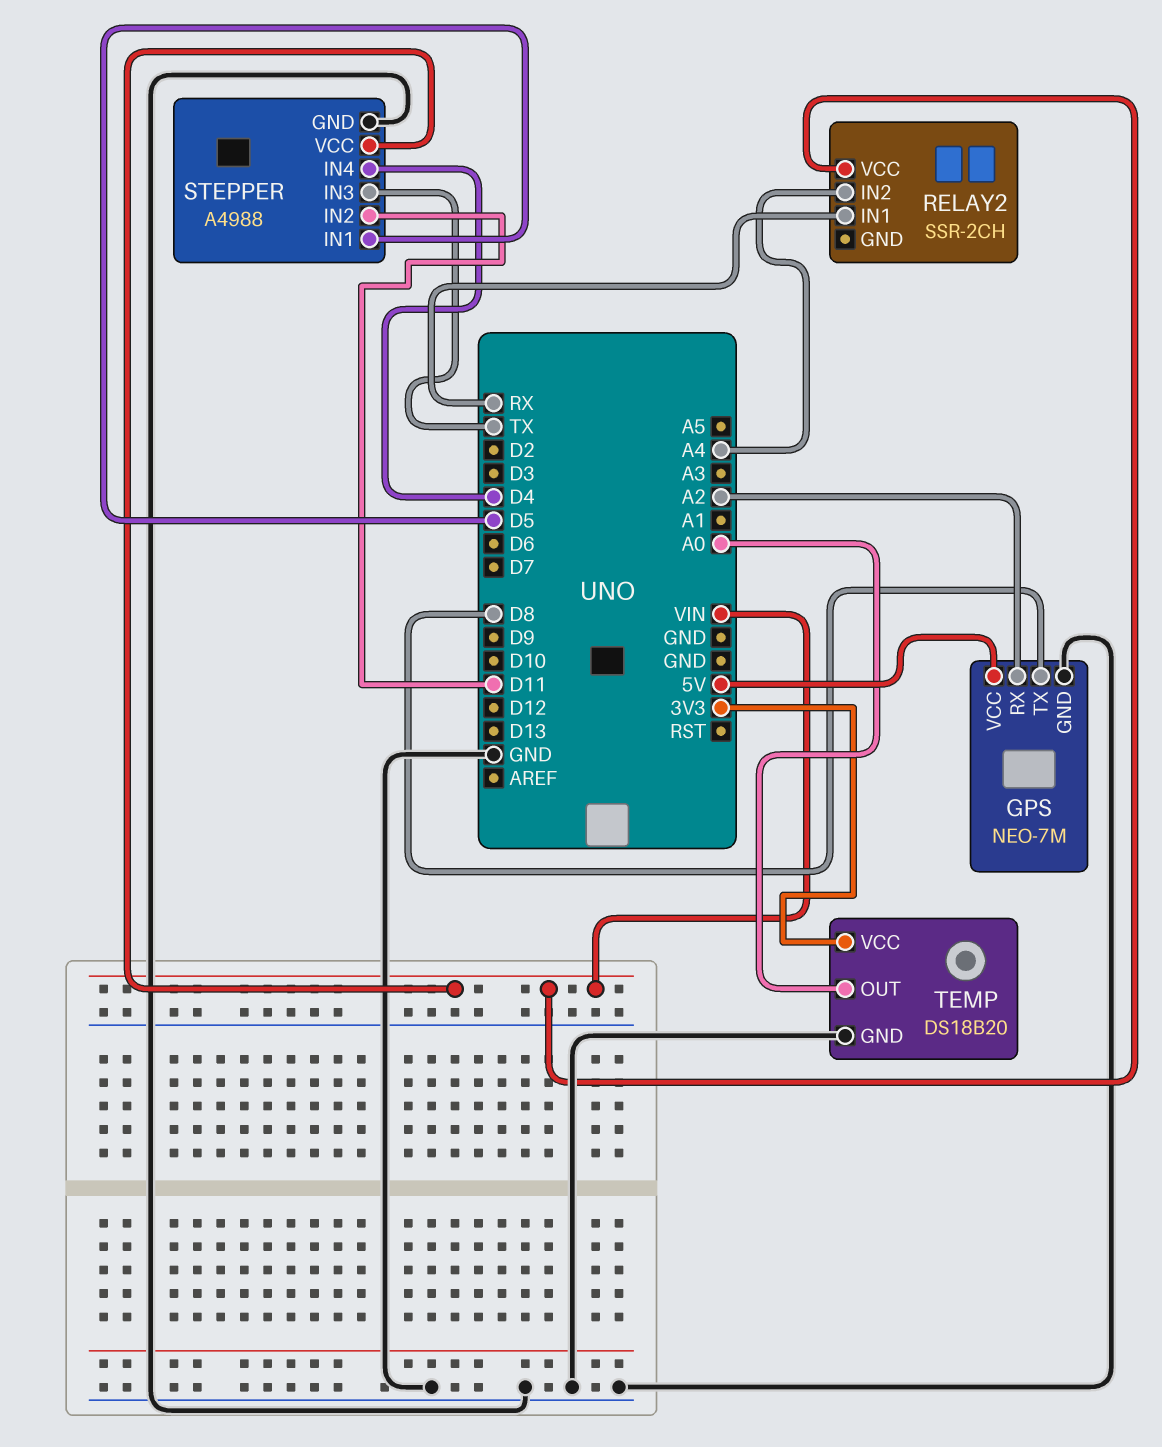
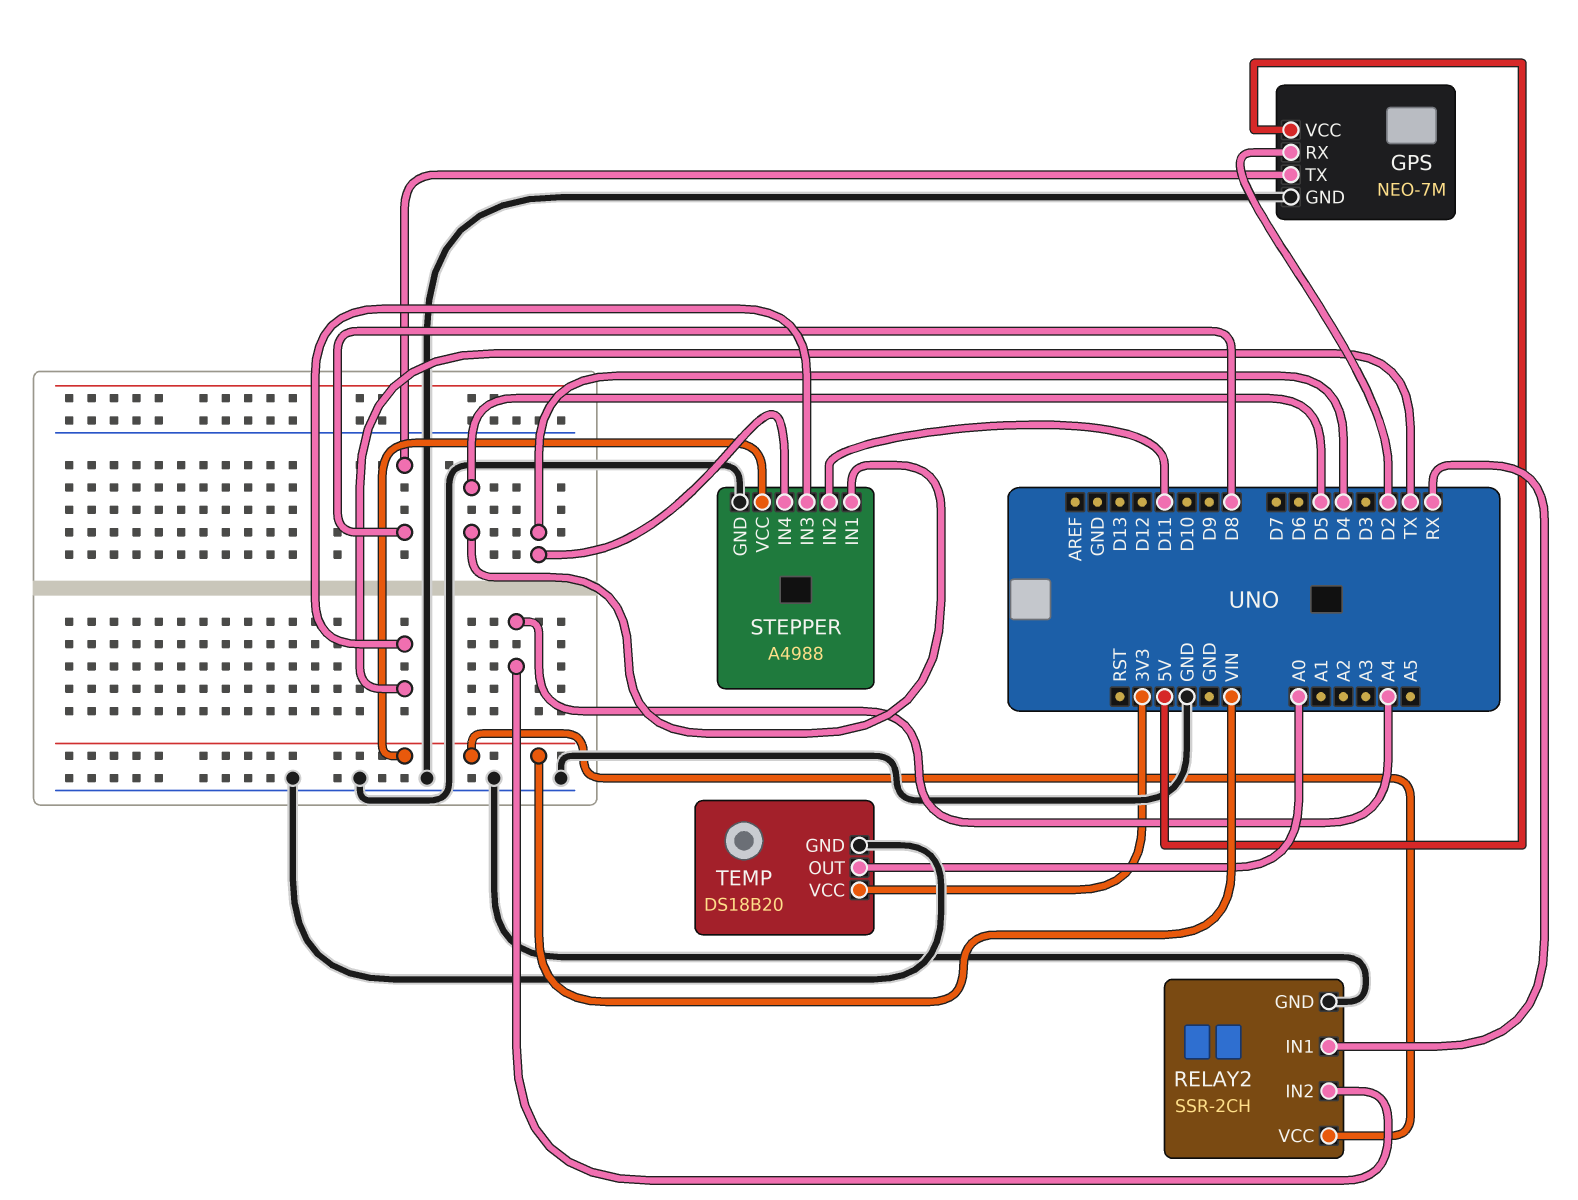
GPS pin RX: A2 -> D2
RELAY2 pin GND: none -> GND

